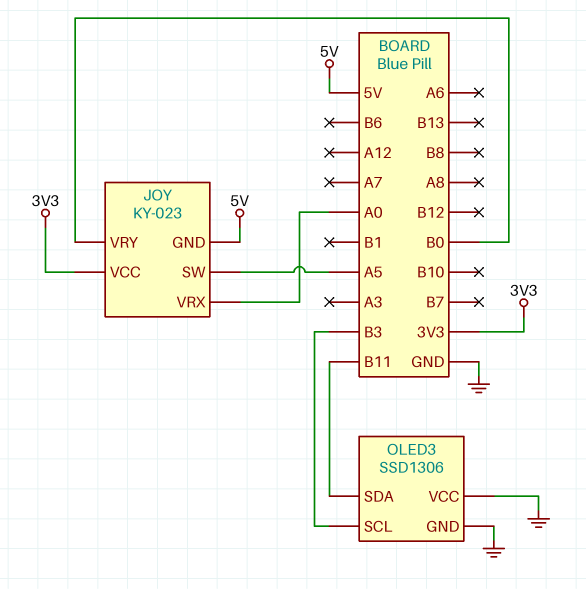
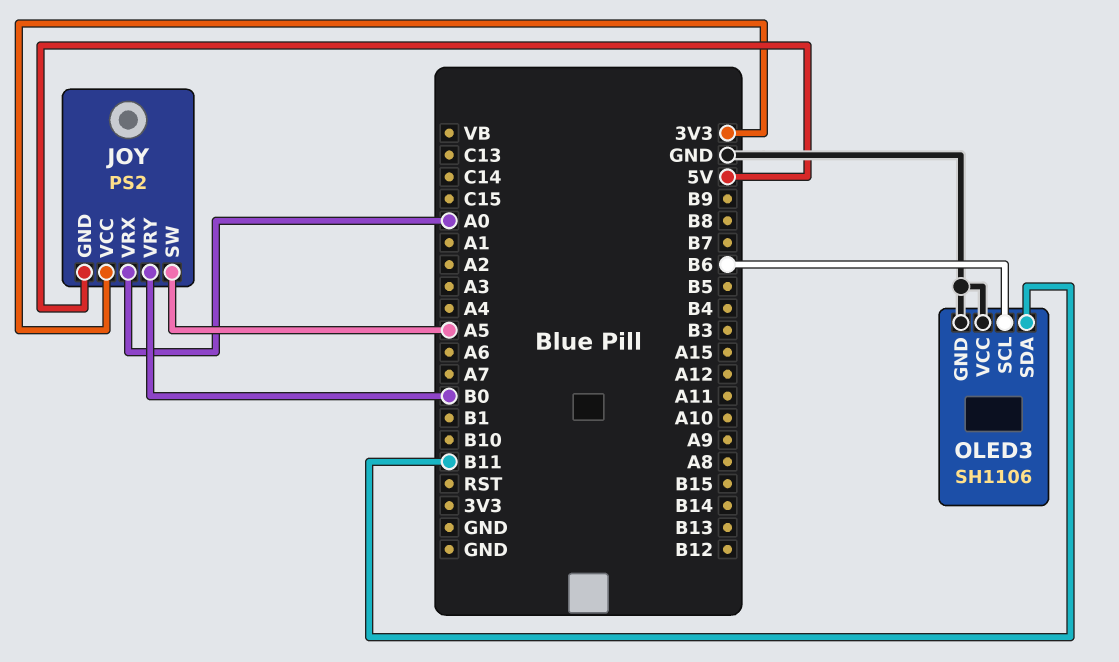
JOY: KY-023 -> PS2
OLED3: SSD1306 -> SH1106
OLED3 pin SCL: B3 -> B6

